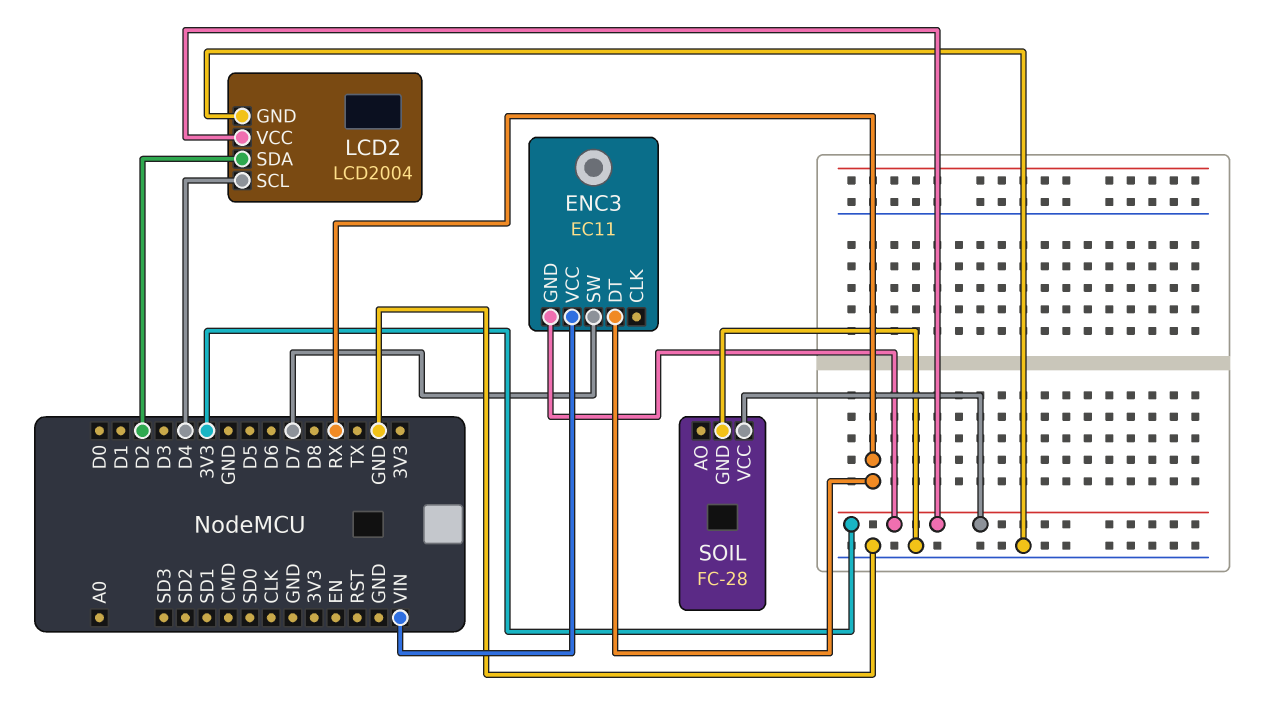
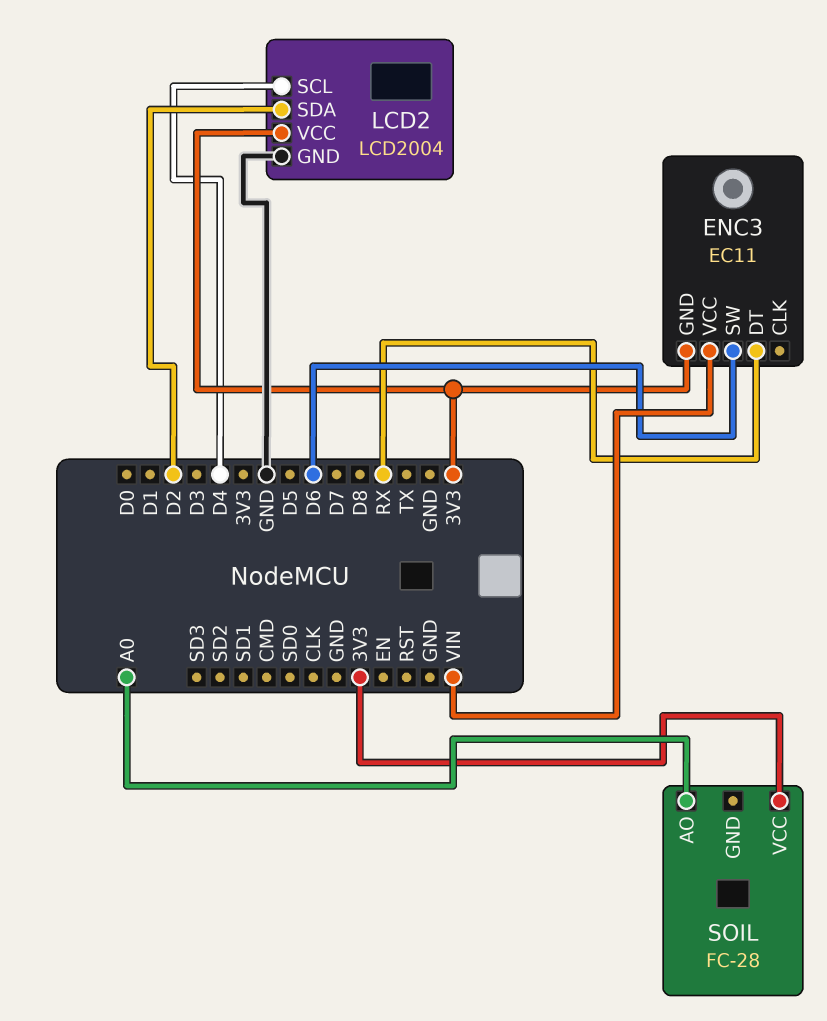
ENC3 pin SW: D7 -> D6
SOIL pin AO: none -> A0
SOIL pin GND: GND -> none

